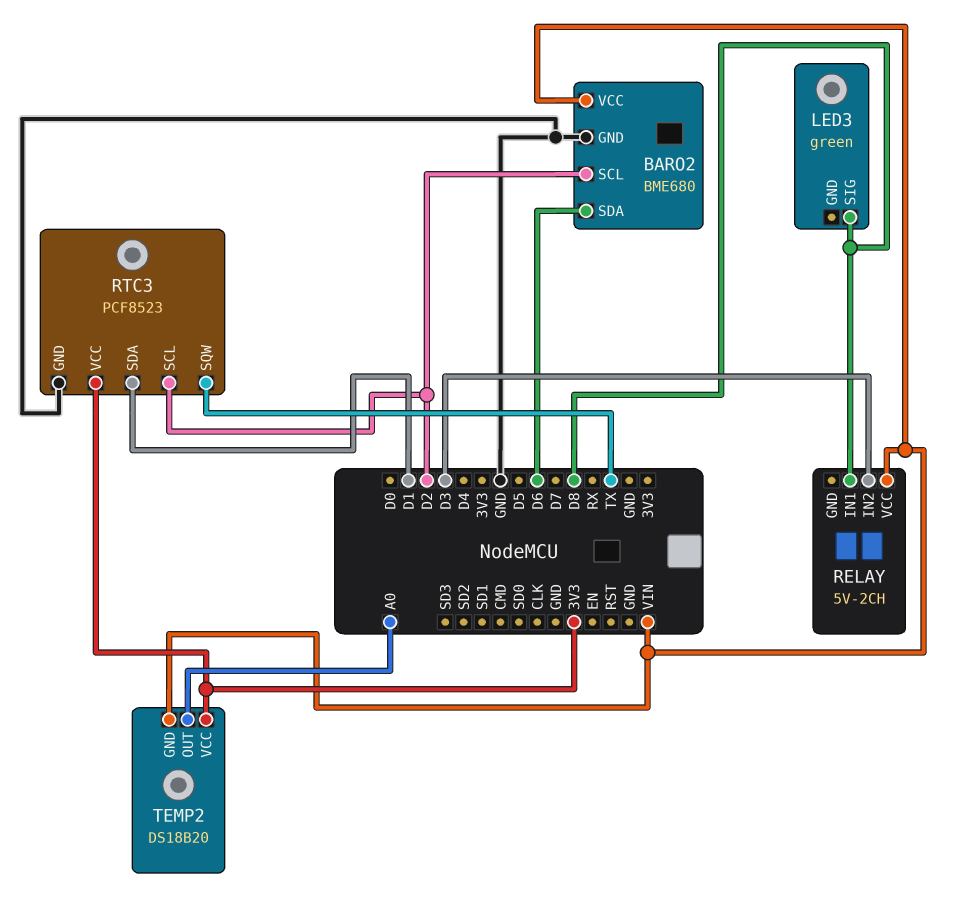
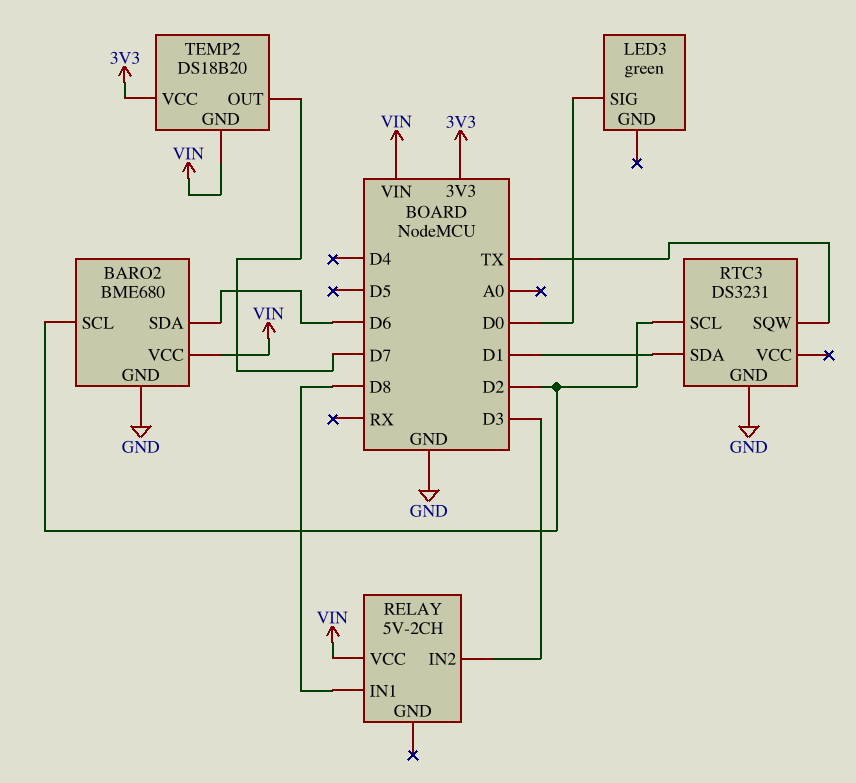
LED3 pin SIG: D8 -> D0
RTC3: PCF8523 -> DS3231
RTC3 pin VCC: 3V3 -> none
TEMP2 pin OUT: A0 -> D7

